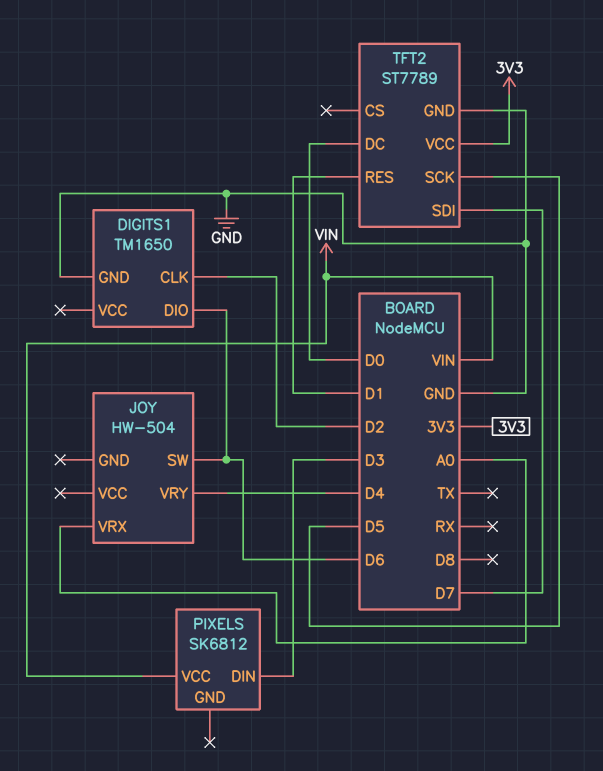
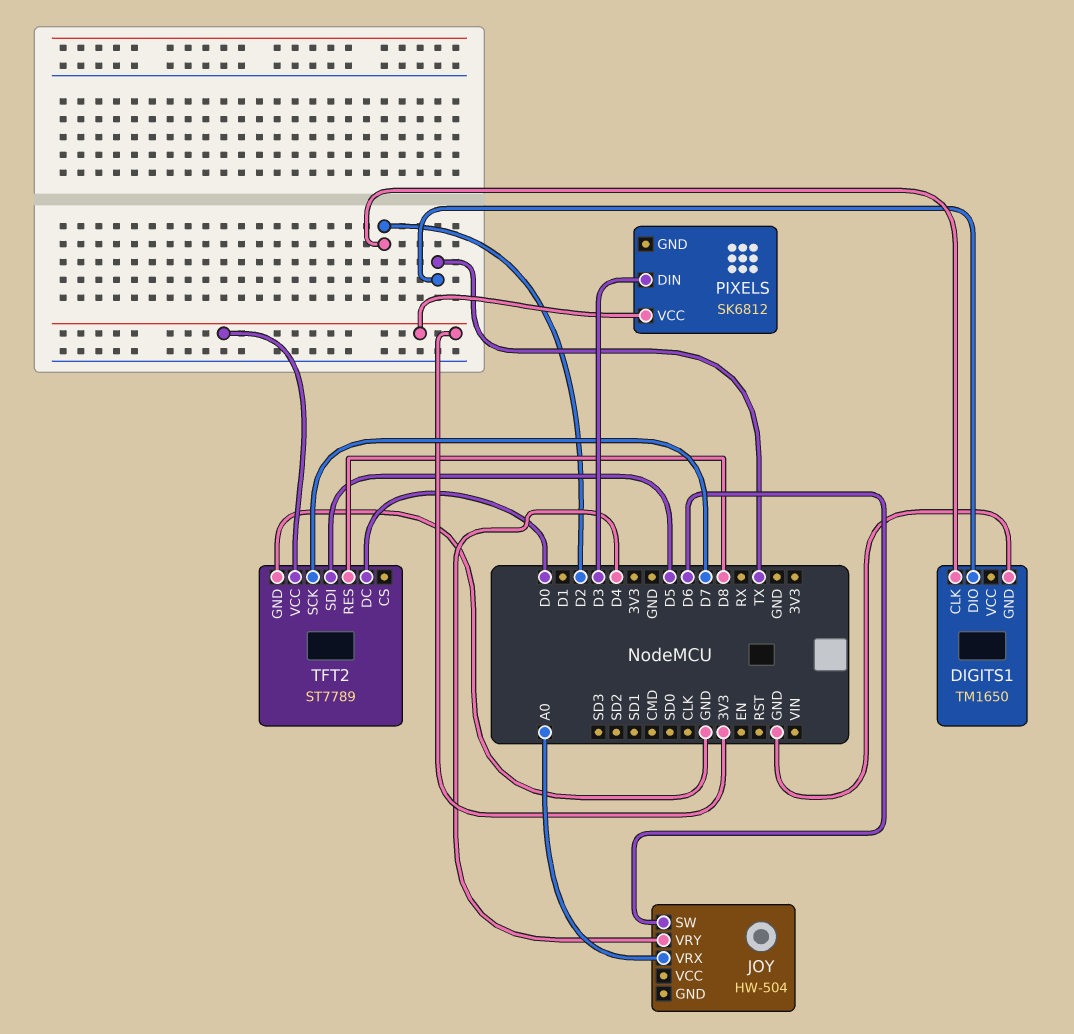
DIGITS1 pin DIO: D6 -> TX
PIXELS pin VCC: VIN -> 3V3
TFT2 pin RES: D1 -> D8
TFT2 pin SCK: D5 -> D7
TFT2 pin SDI: D7 -> D5

